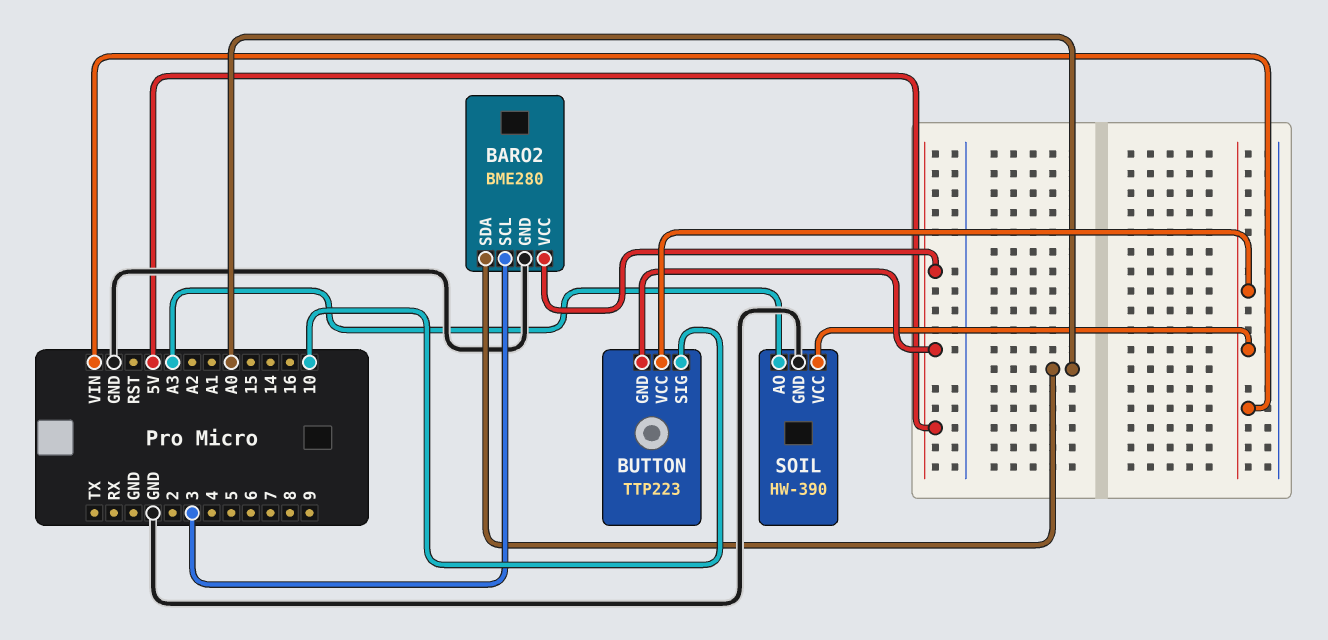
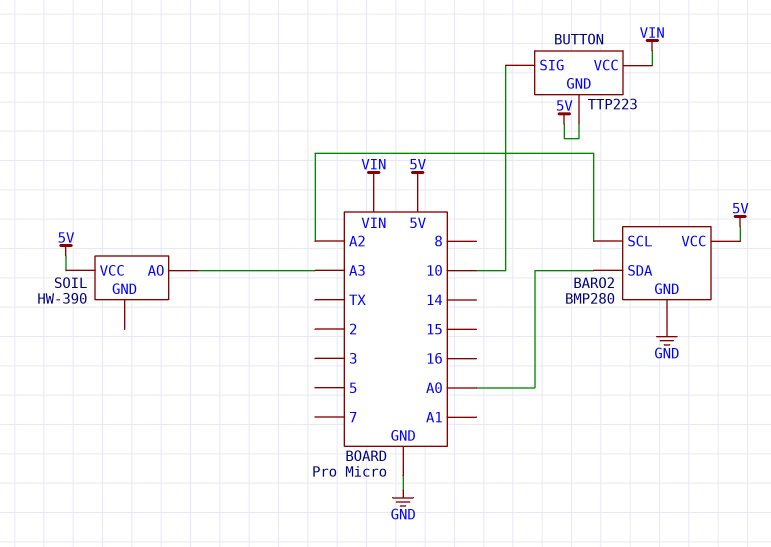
BARO2: BME280 -> BMP280
BARO2 pin SCL: 3 -> A2
SOIL pin GND: GND -> none
SOIL pin VCC: VIN -> 5V

